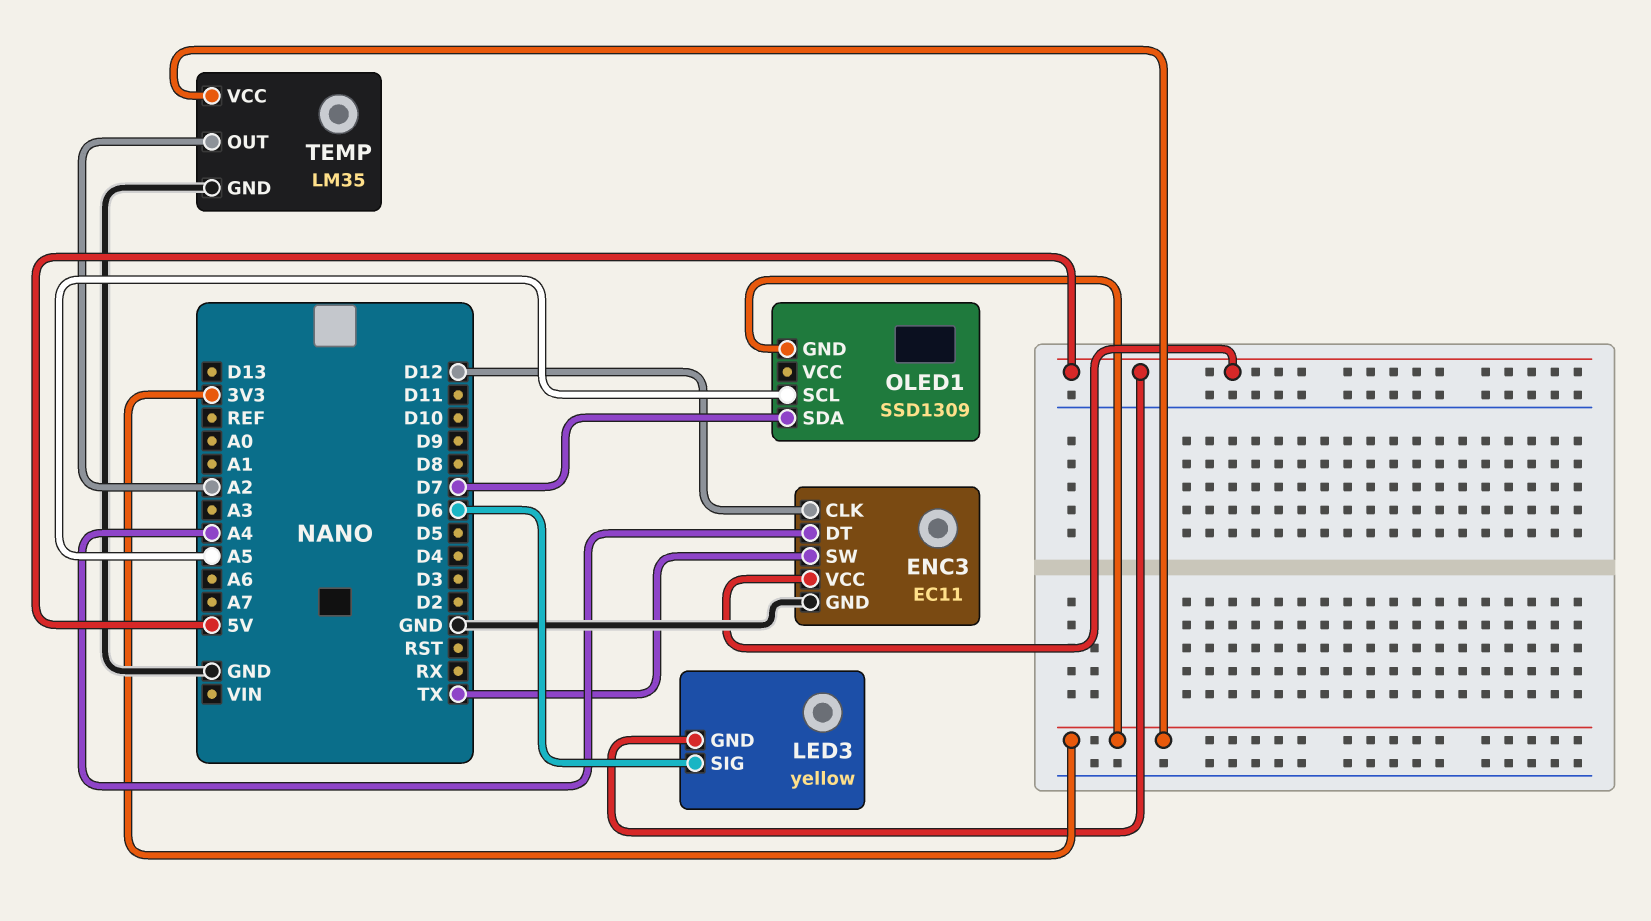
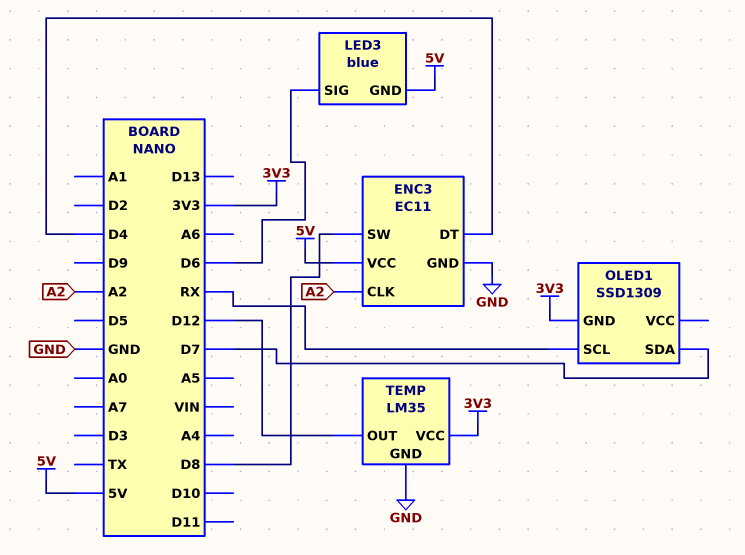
ENC3 pin CLK: D12 -> A2
ENC3 pin DT: A4 -> D4
ENC3 pin SW: TX -> D8
LED3: yellow -> blue
OLED1 pin SCL: A5 -> RX
TEMP pin OUT: A2 -> D12

